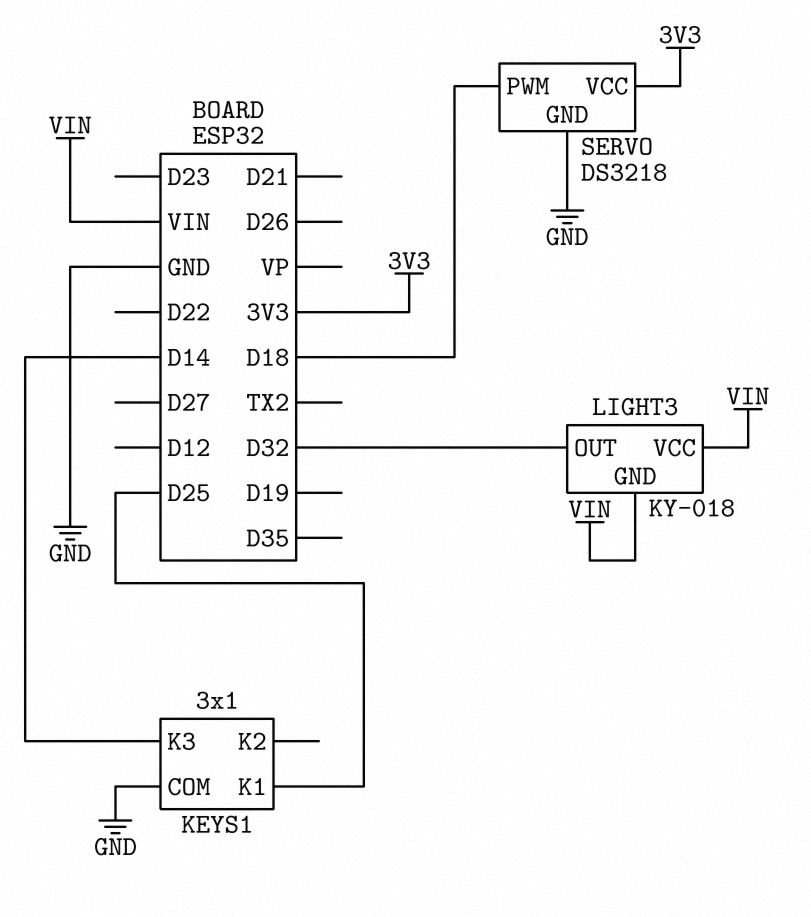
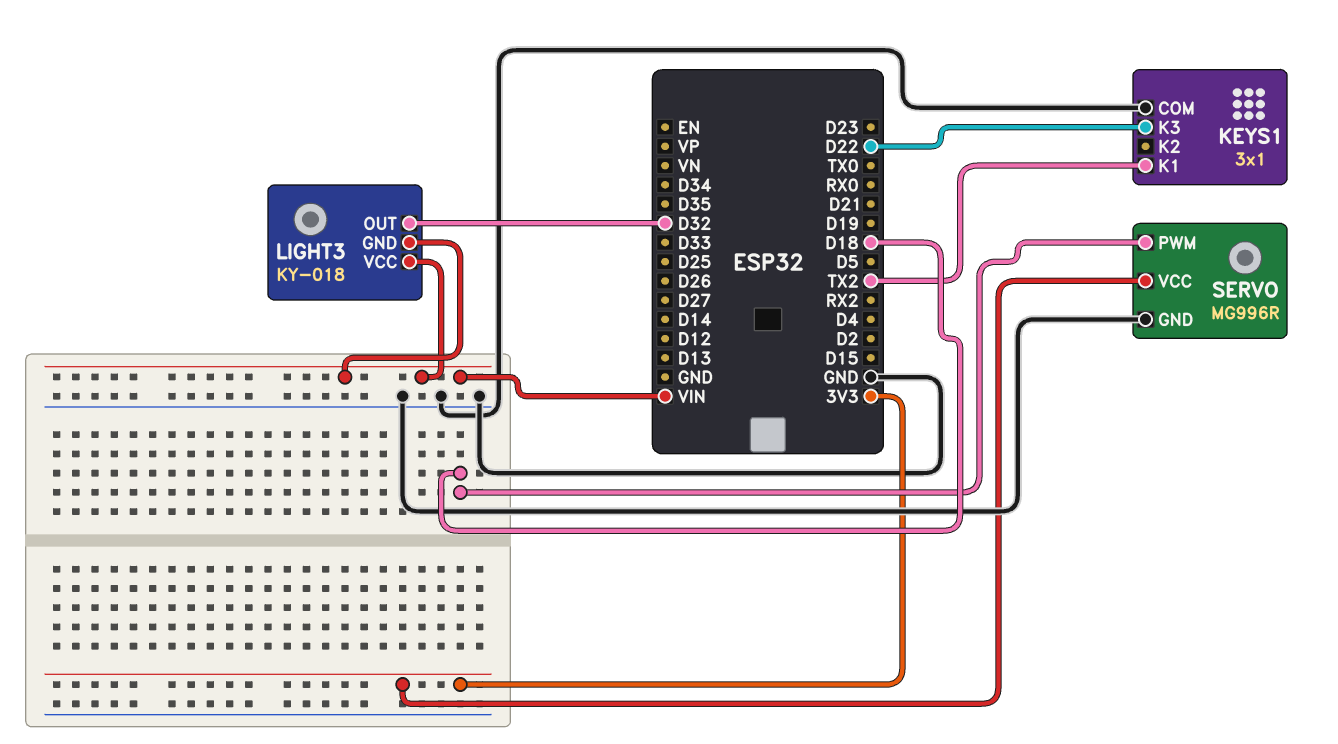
KEYS1 pin K1: D25 -> TX2
KEYS1 pin K3: D14 -> D22
SERVO: DS3218 -> MG996R

